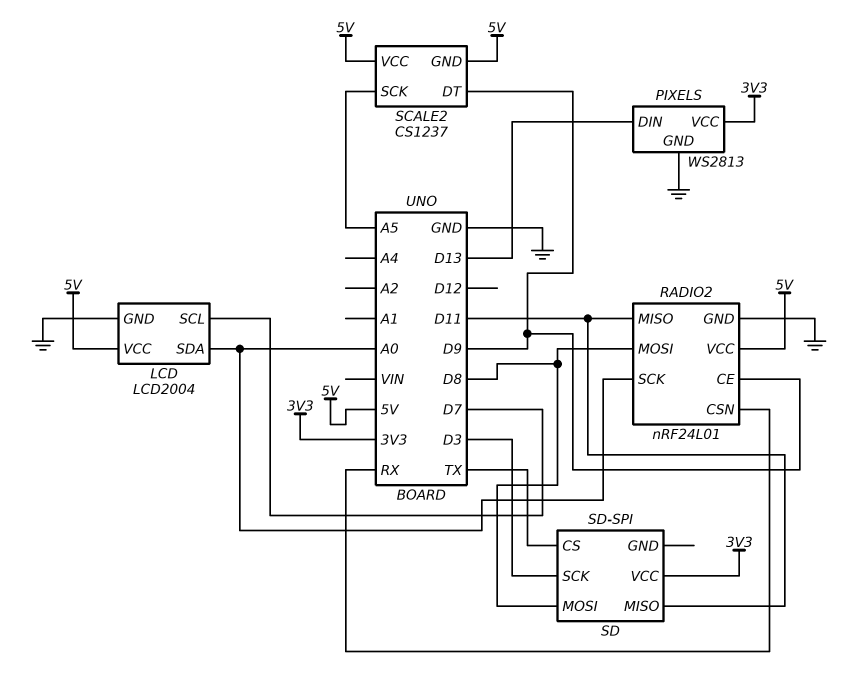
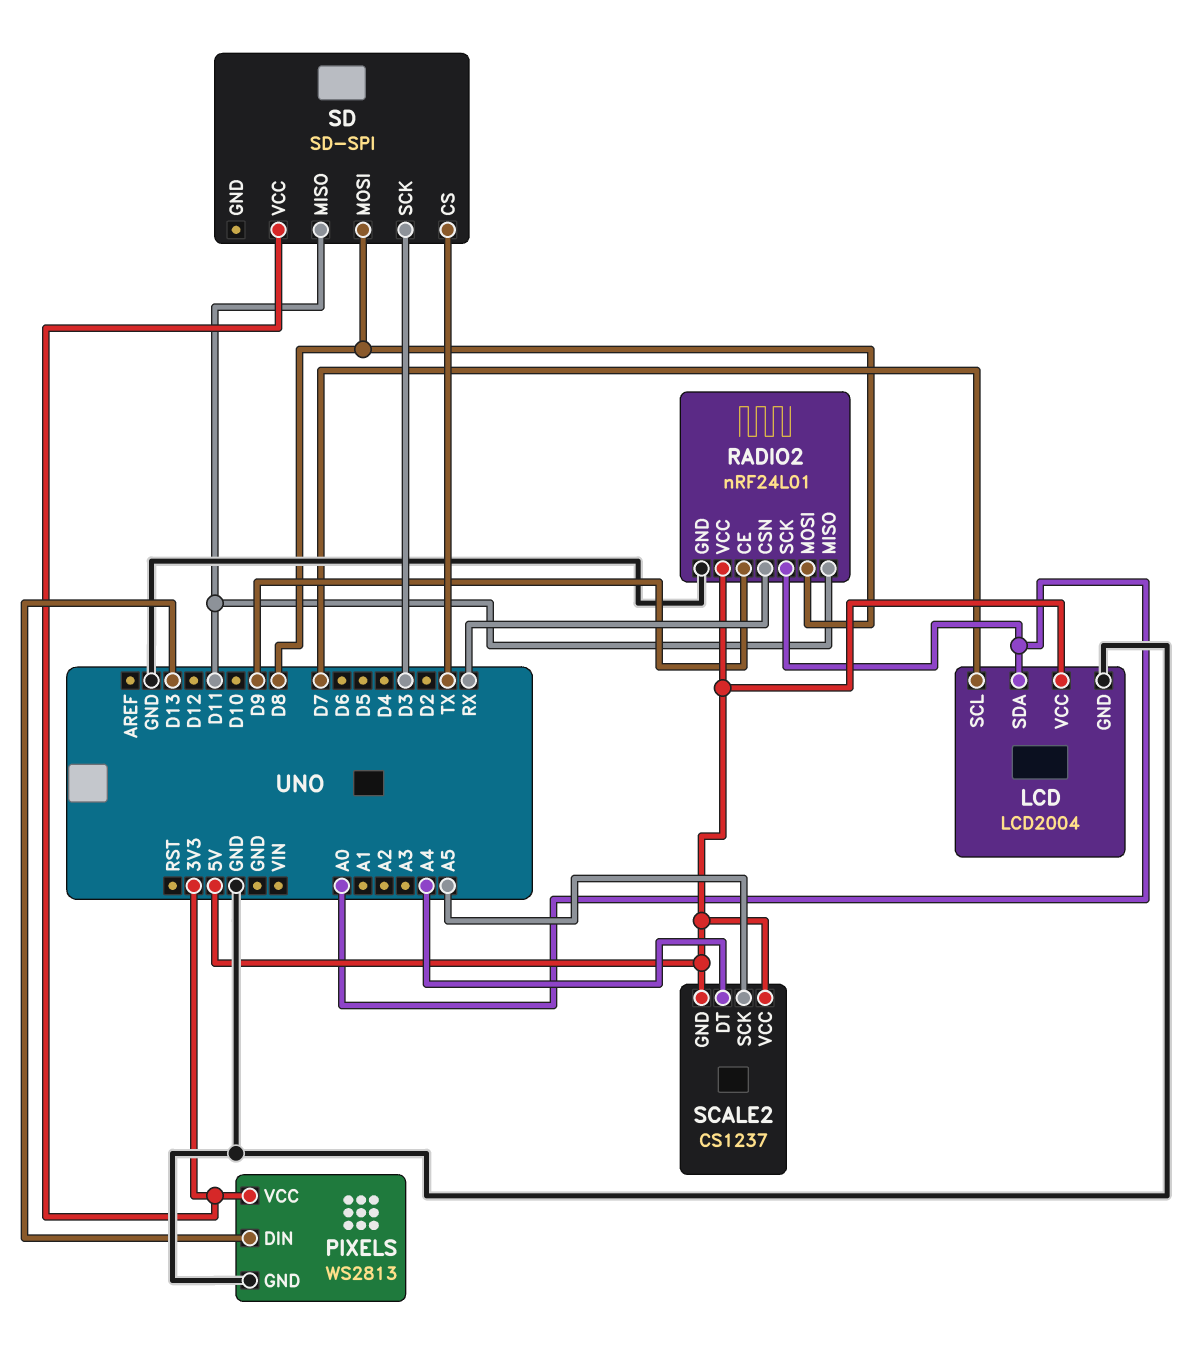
SCALE2 pin DT: D9 -> A4

